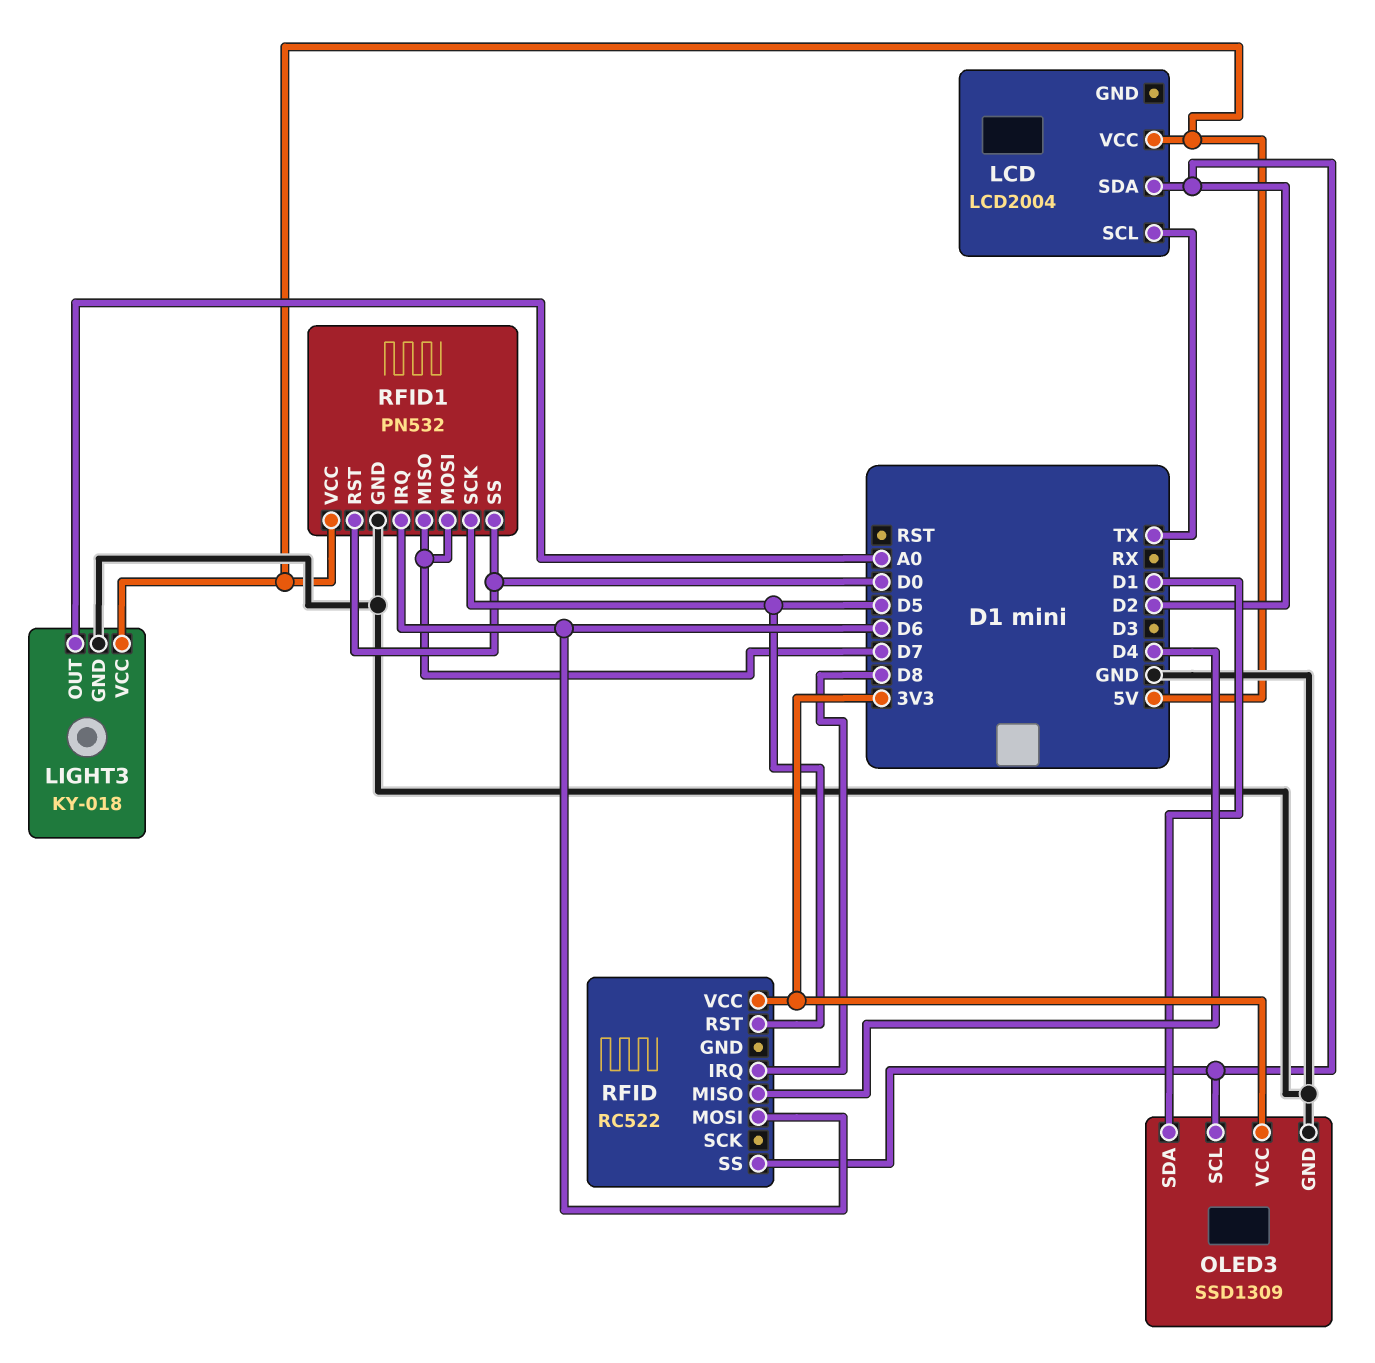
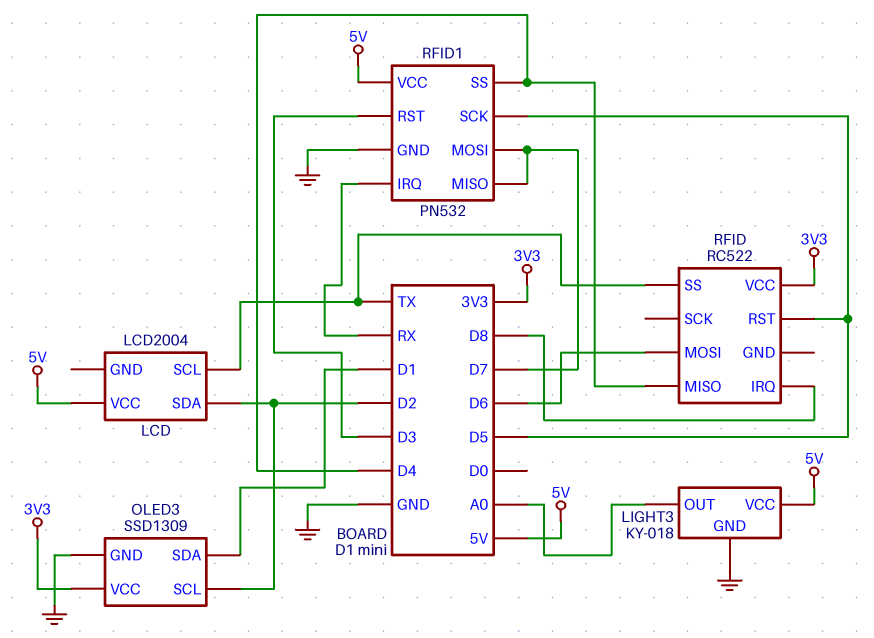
RFID pin SS: D2 -> TX
RFID1 pin IRQ: D6 -> RX
RFID1 pin RST: D0 -> D3
RFID1 pin SS: D0 -> D4

